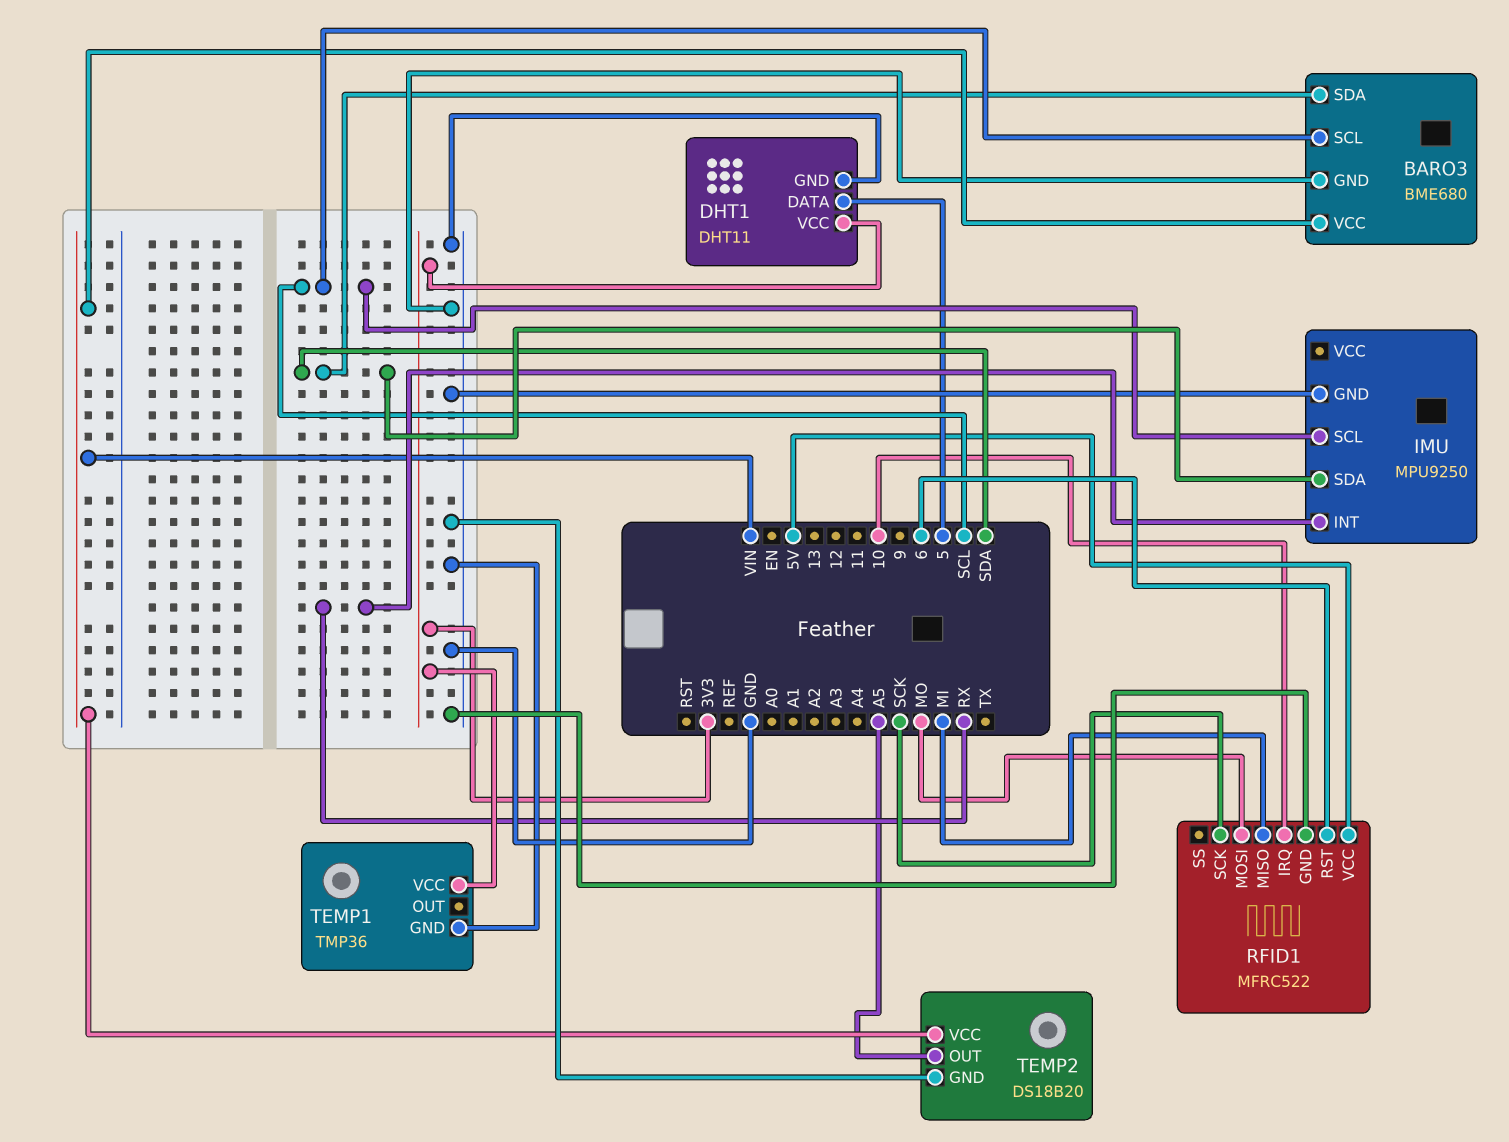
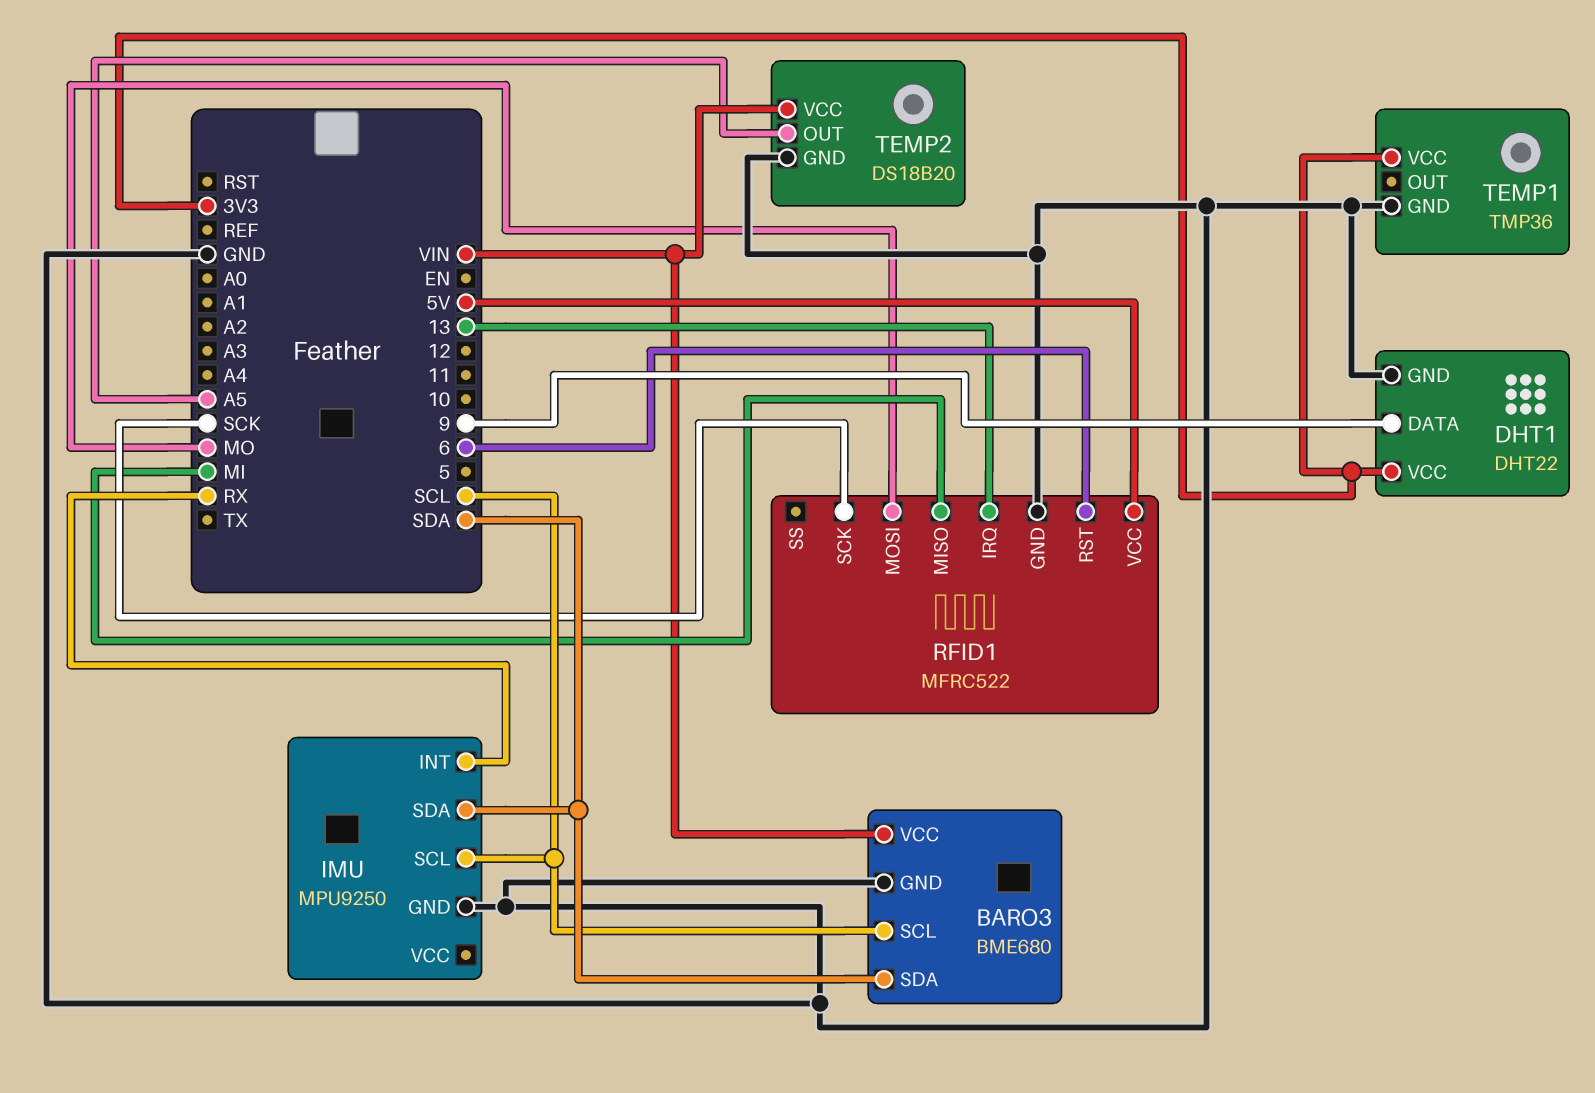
DHT1: DHT11 -> DHT22
DHT1 pin DATA: 5 -> 9
RFID1 pin IRQ: 10 -> 13

